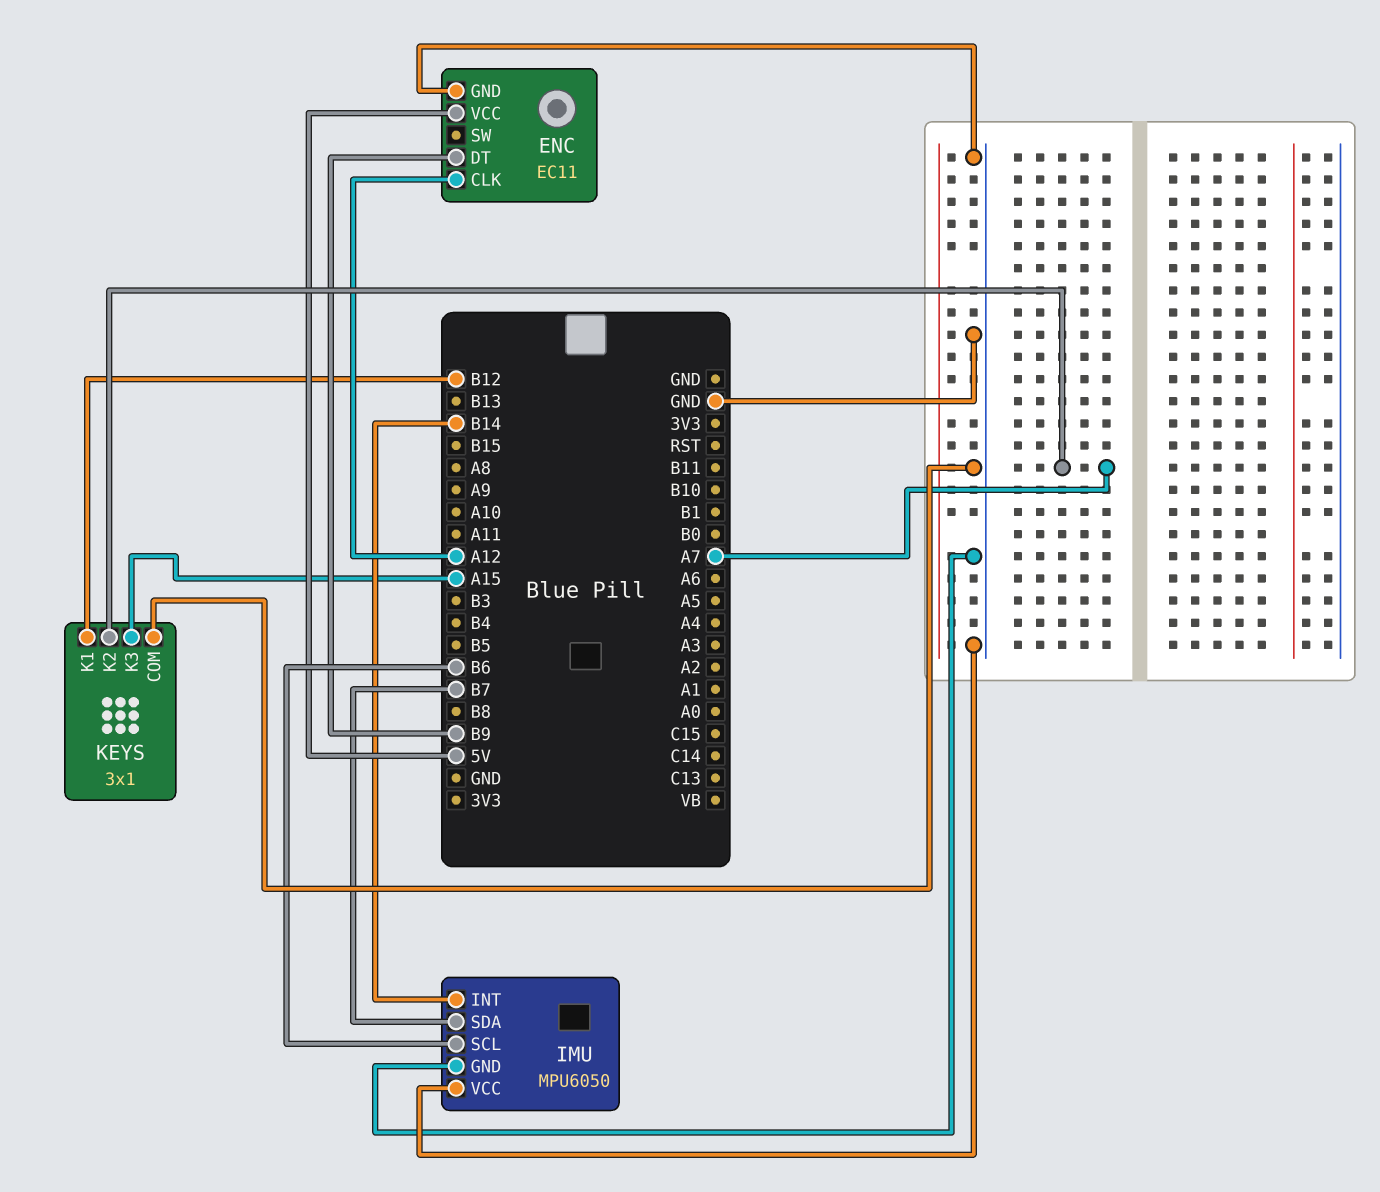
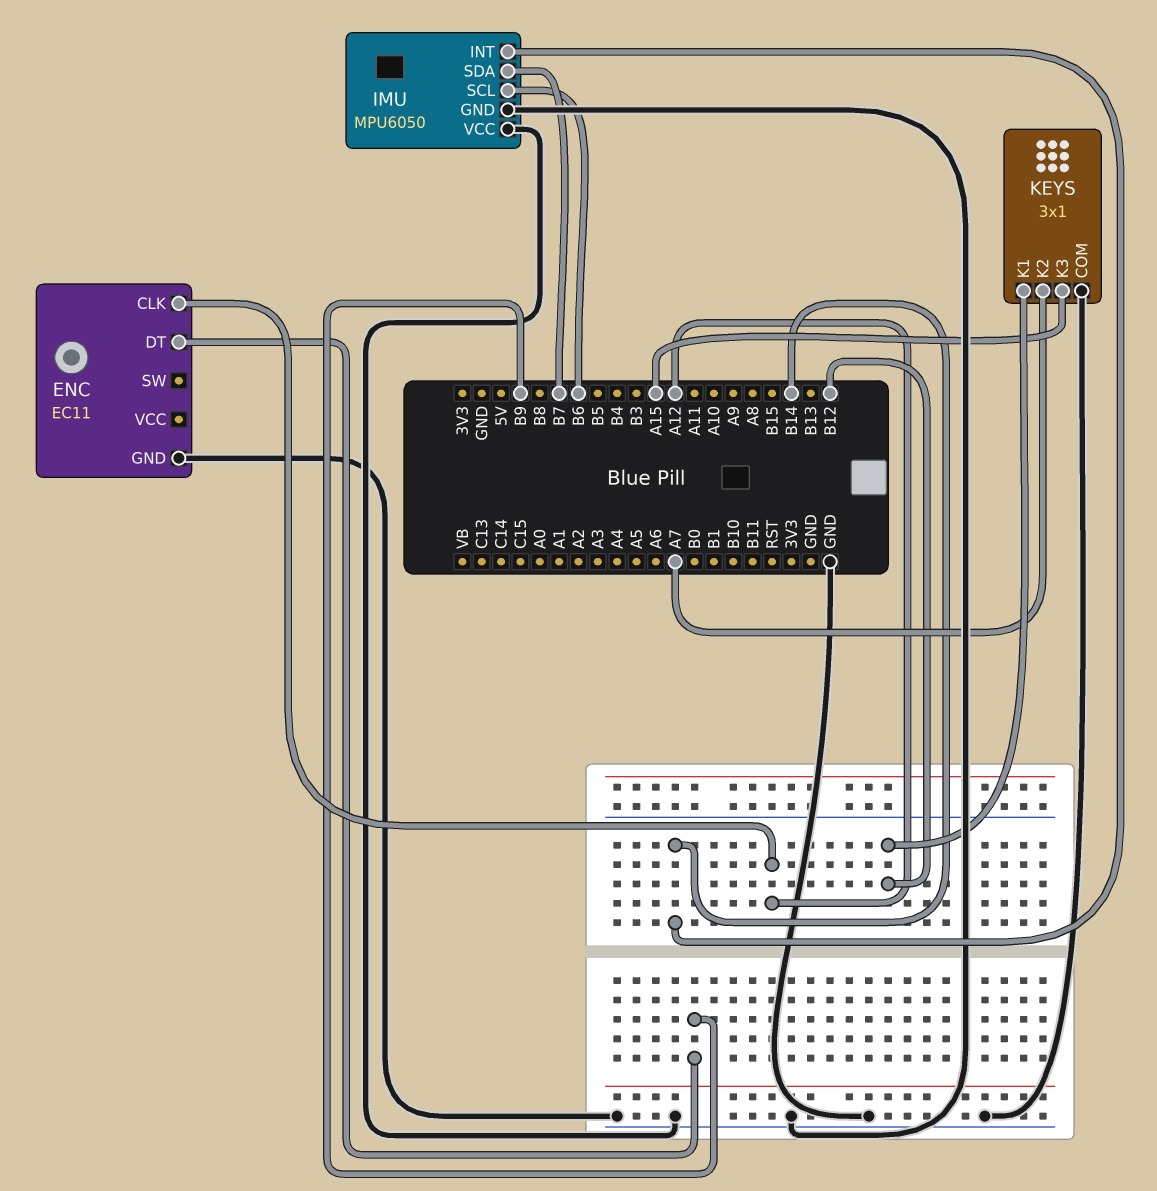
ENC pin VCC: 5V -> none

